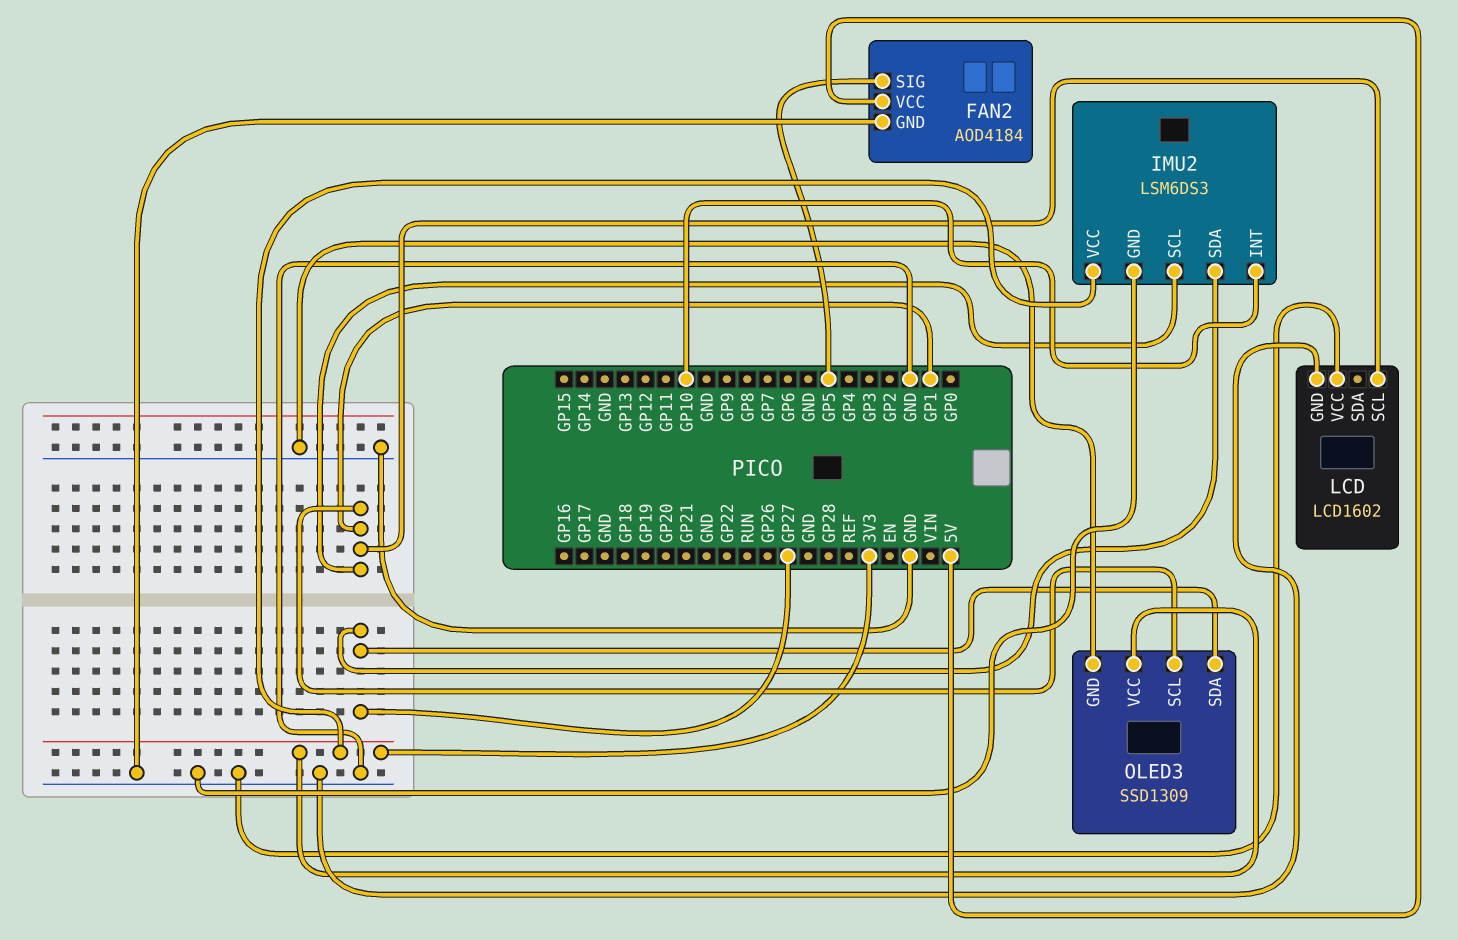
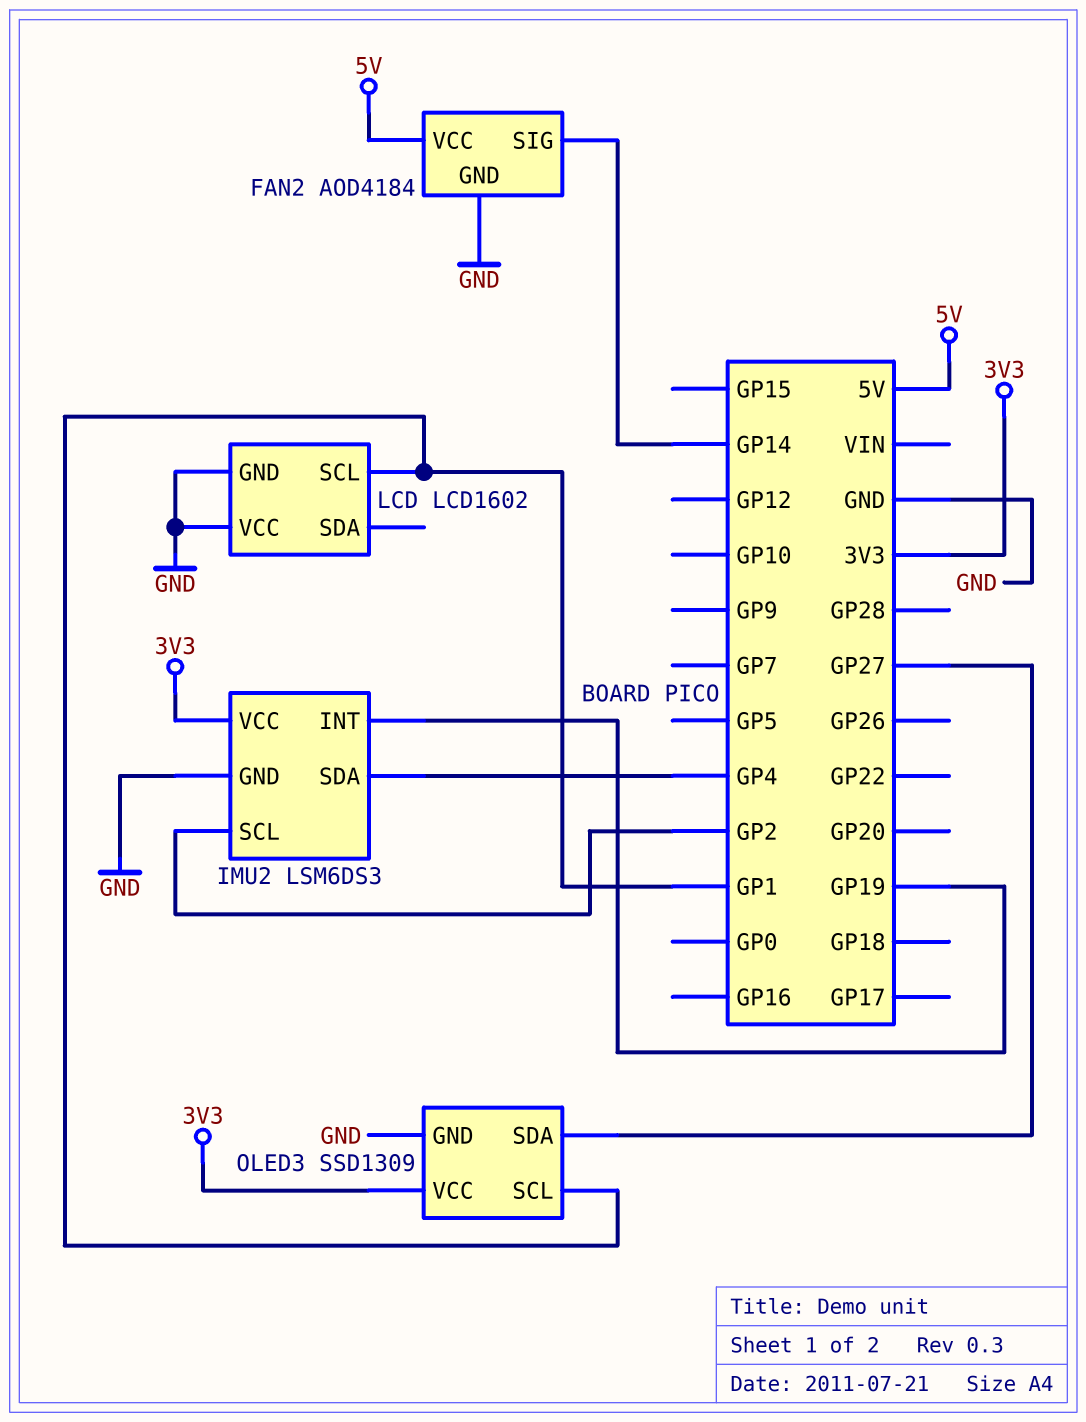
FAN2 pin SIG: GP5 -> GP14
IMU2 pin INT: GP10 -> GP19
IMU2 pin SCL: GP1 -> GP2
IMU2 pin SDA: GP27 -> GP4

